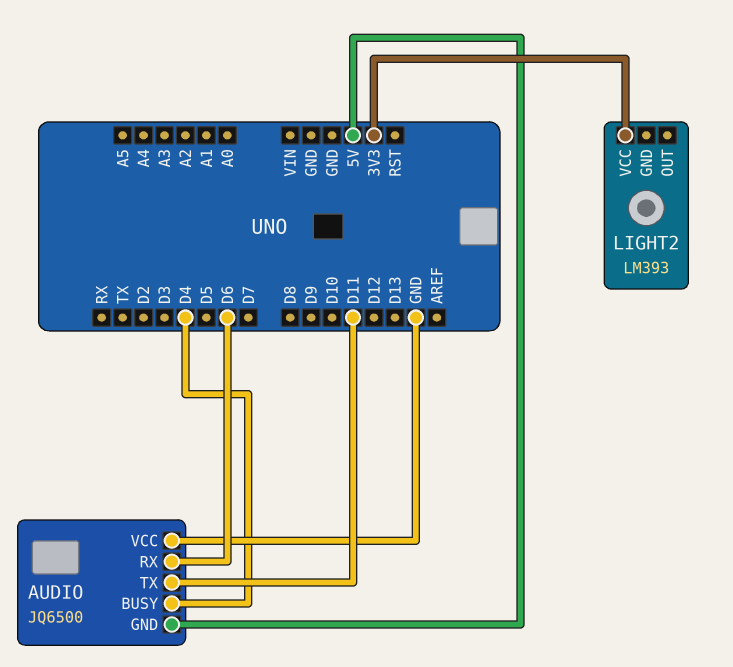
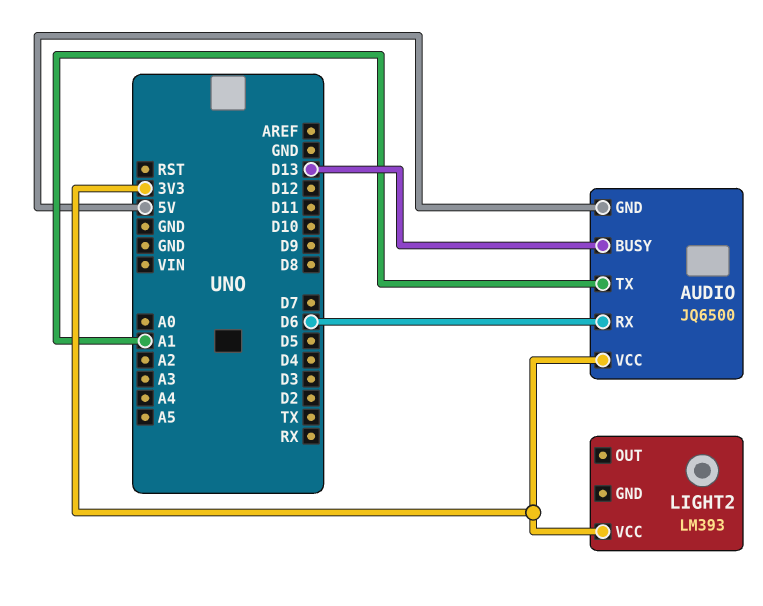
AUDIO pin BUSY: D4 -> D13
AUDIO pin TX: D11 -> A1
AUDIO pin VCC: GND -> 3V3

